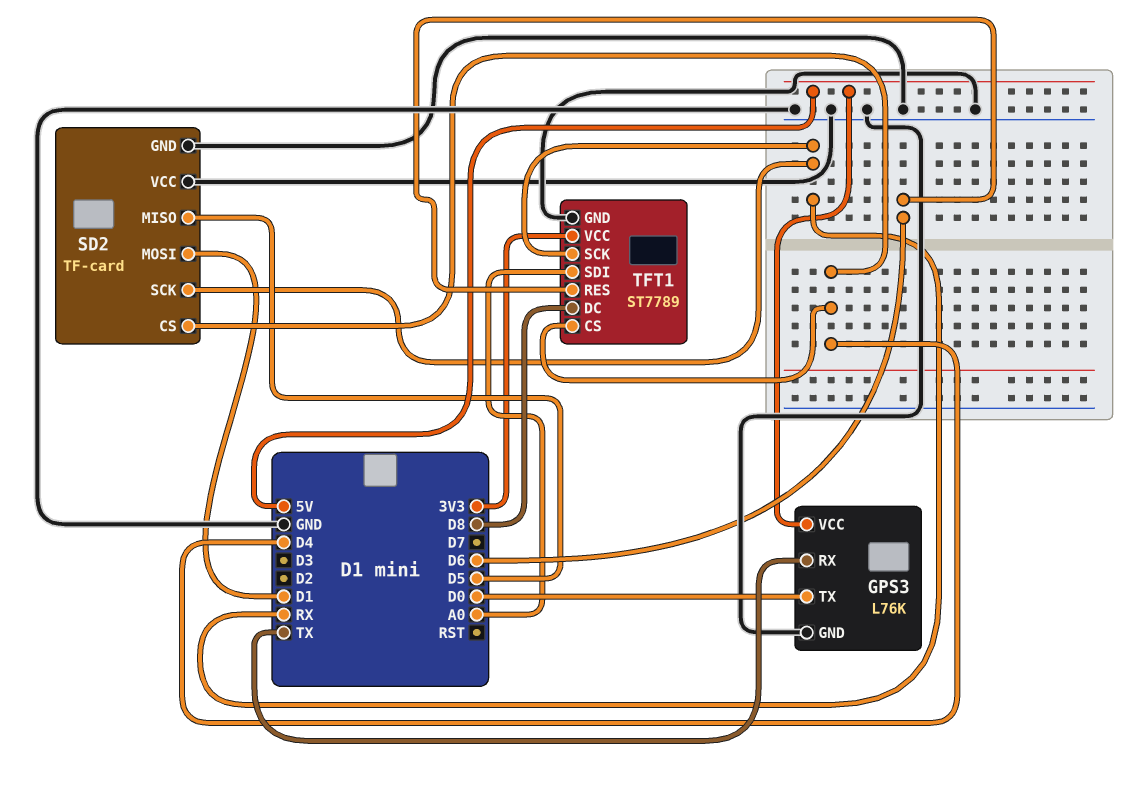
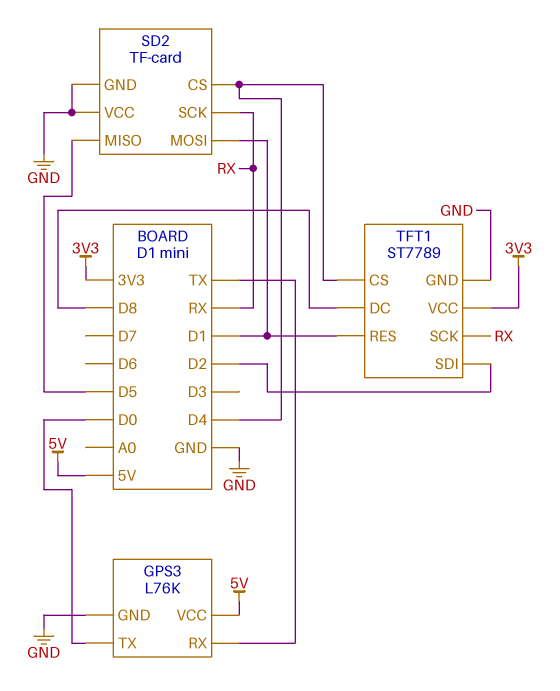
TFT1 pin RES: D6 -> D1
TFT1 pin SDI: A0 -> D2

